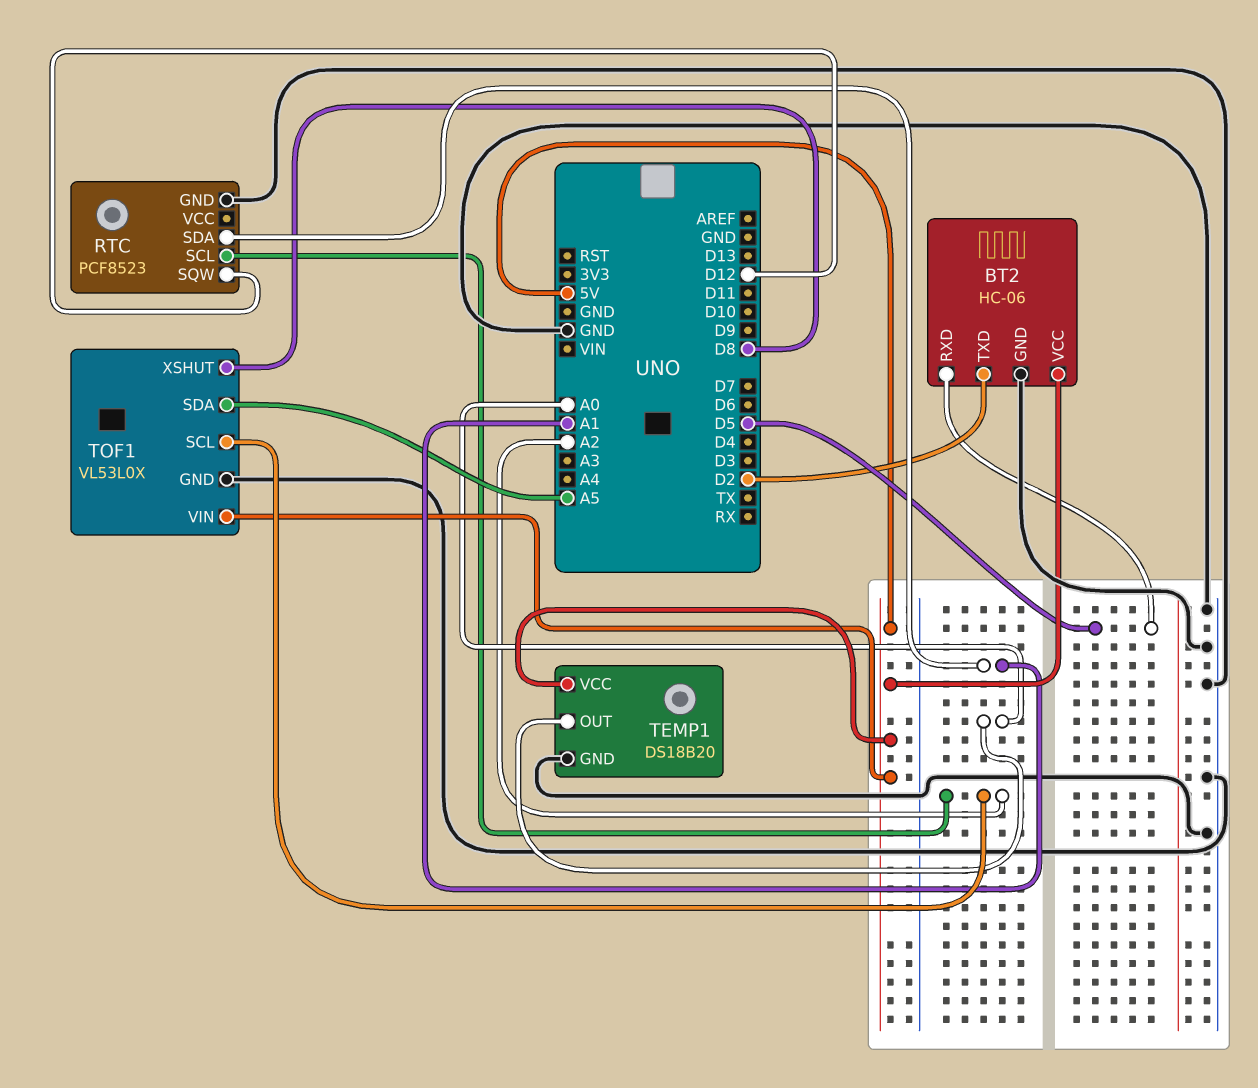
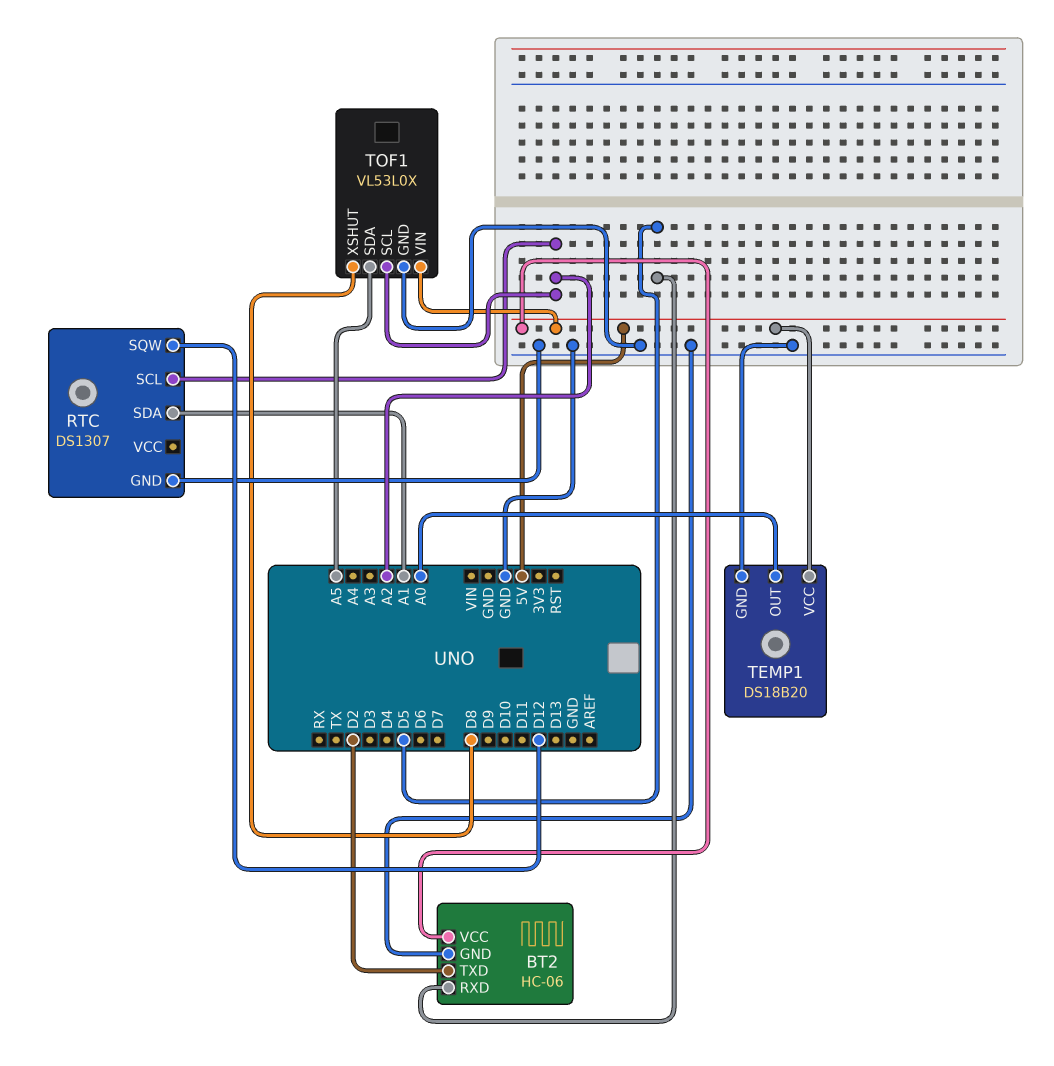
RTC: PCF8523 -> DS1307

